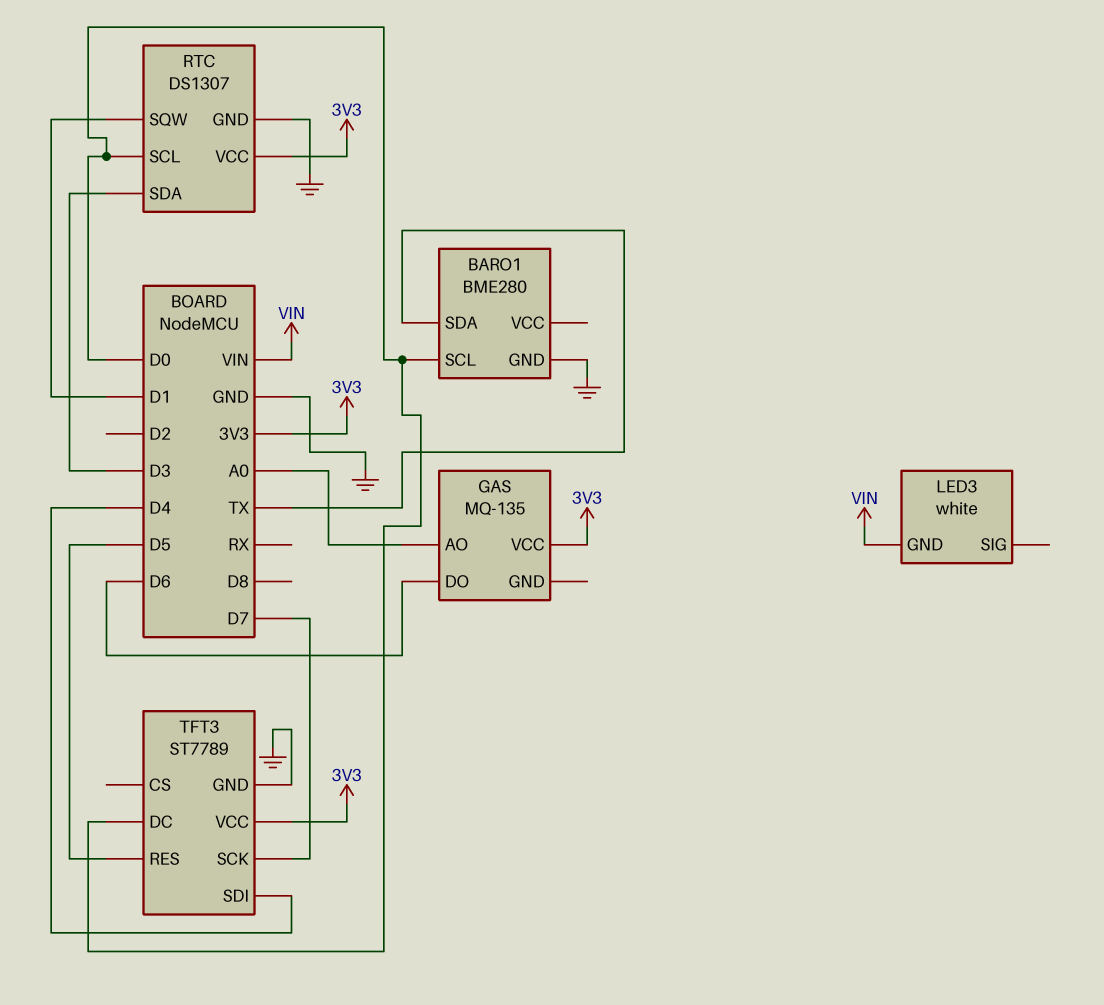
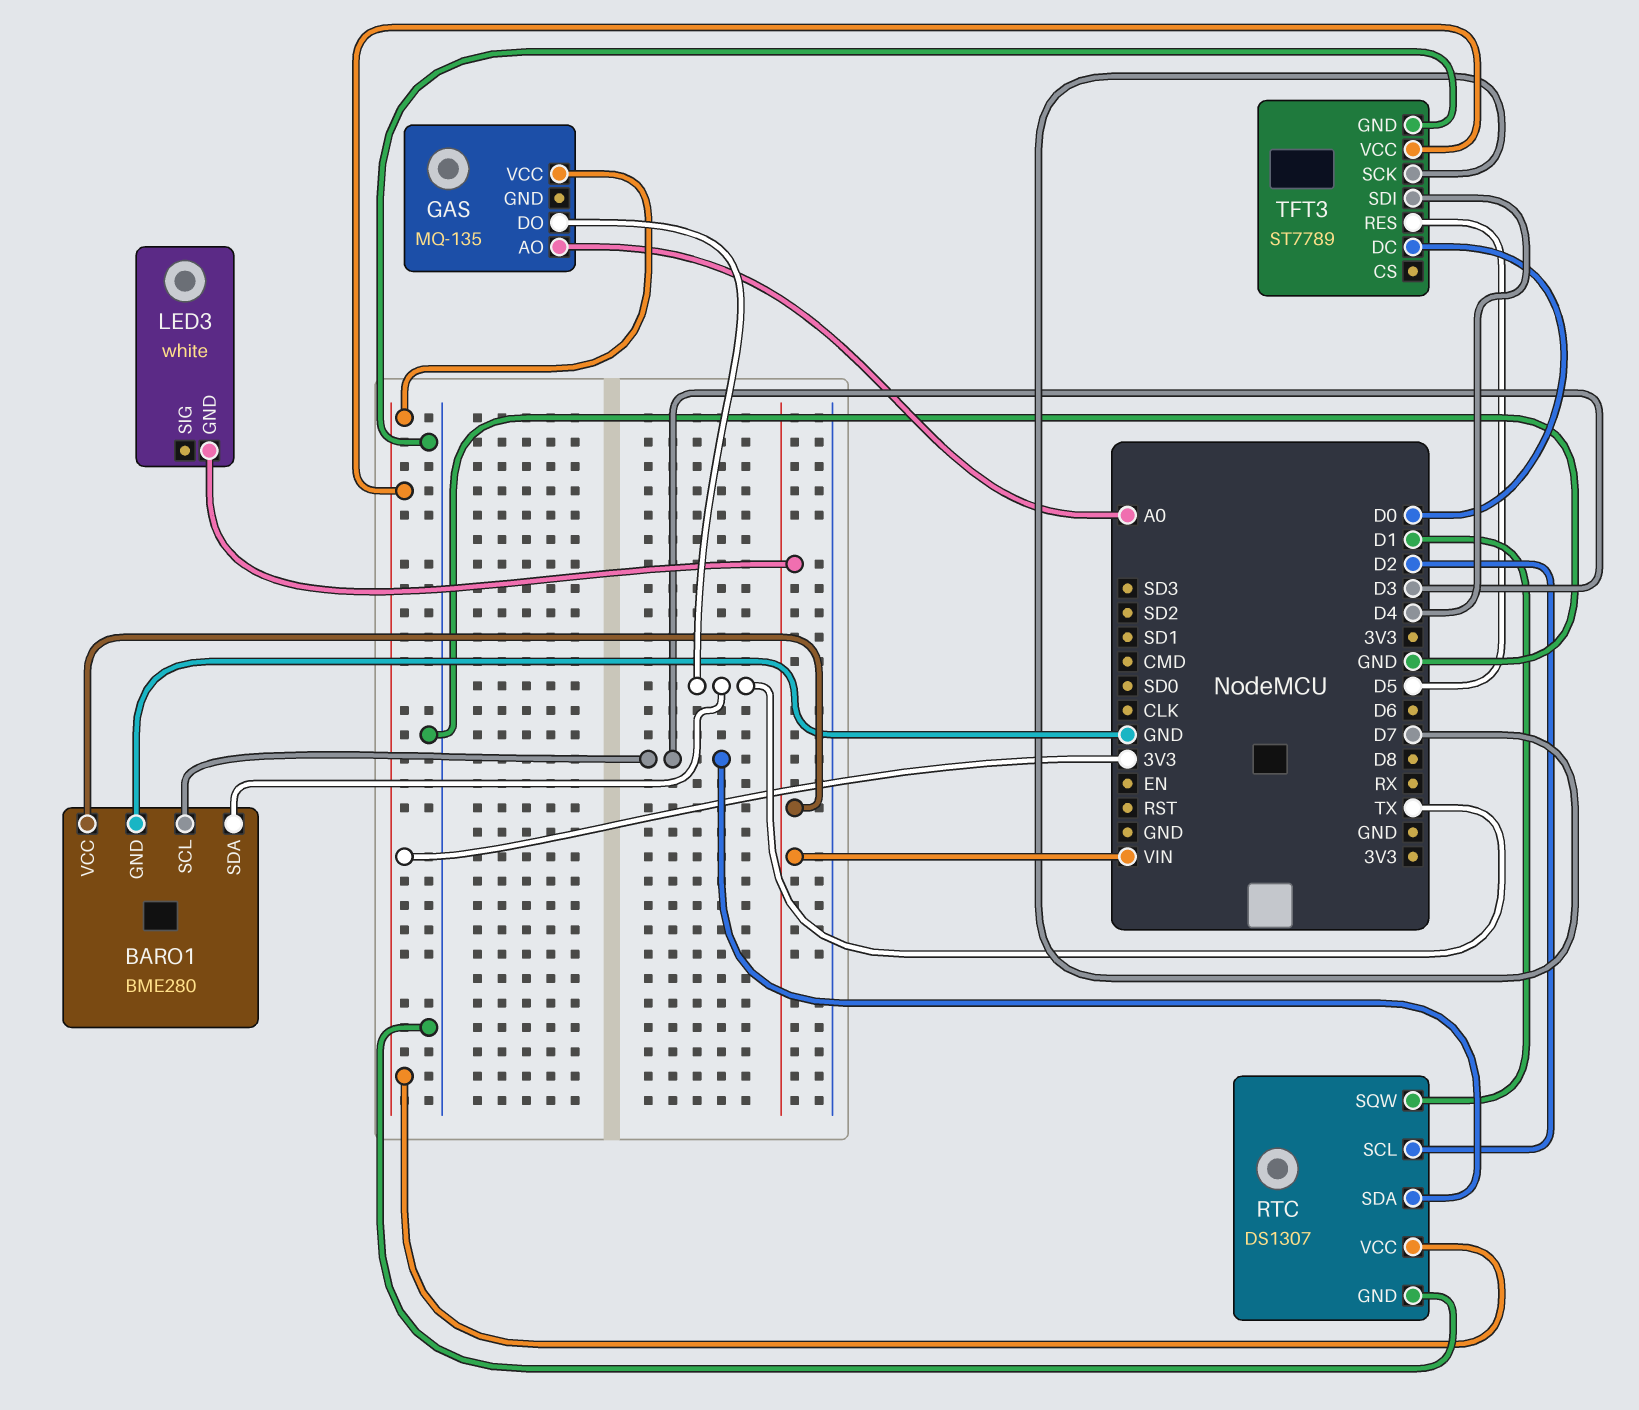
BARO1 pin SCL: D0 -> D3
BARO1 pin VCC: none -> VIN
GAS pin DO: D6 -> TX
RTC pin SCL: D0 -> D2

